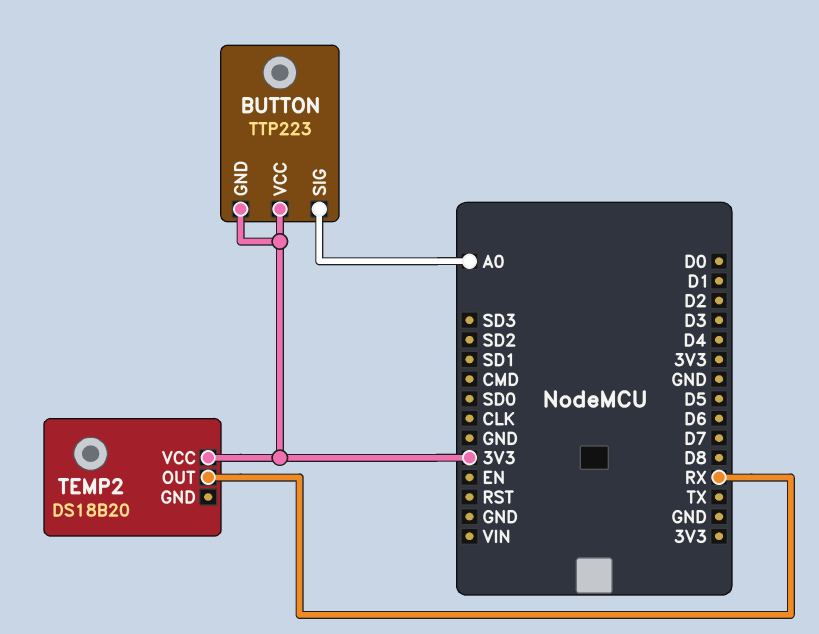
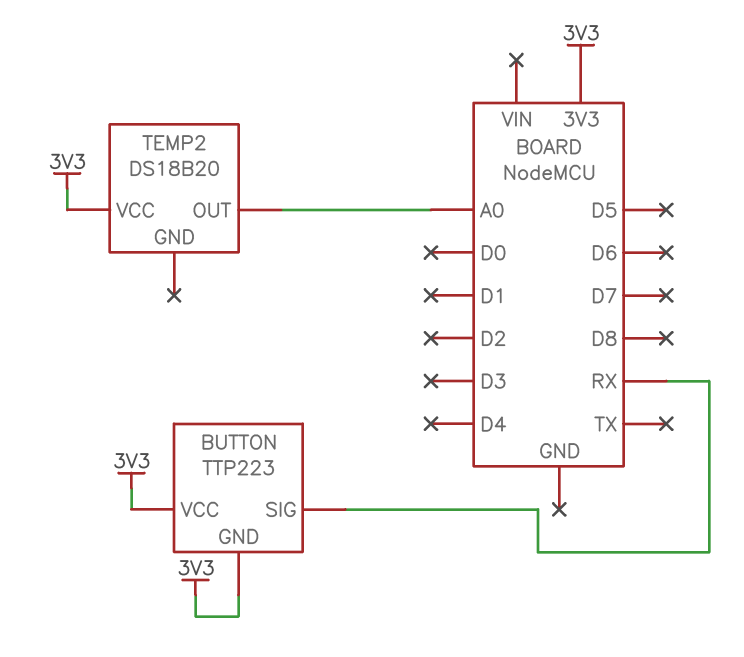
BUTTON pin SIG: A0 -> RX
TEMP2 pin OUT: RX -> A0

